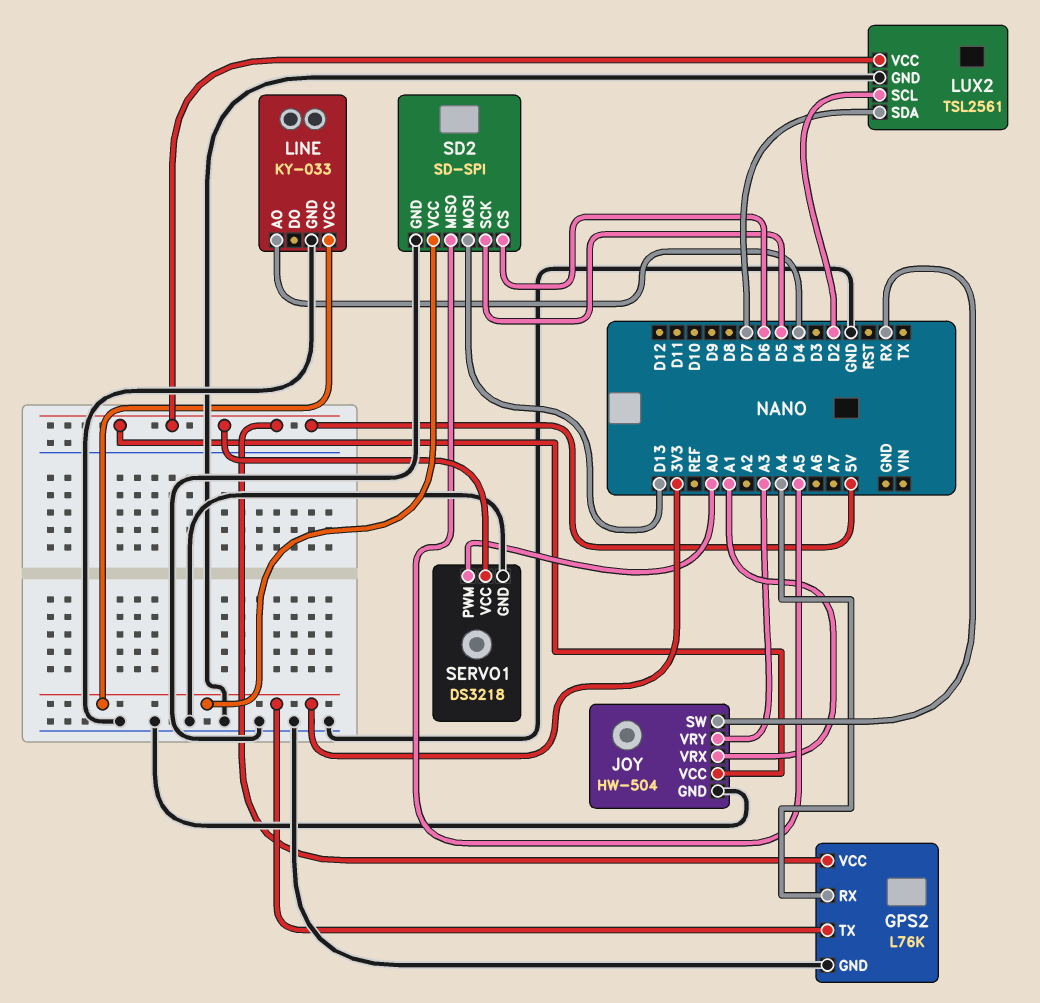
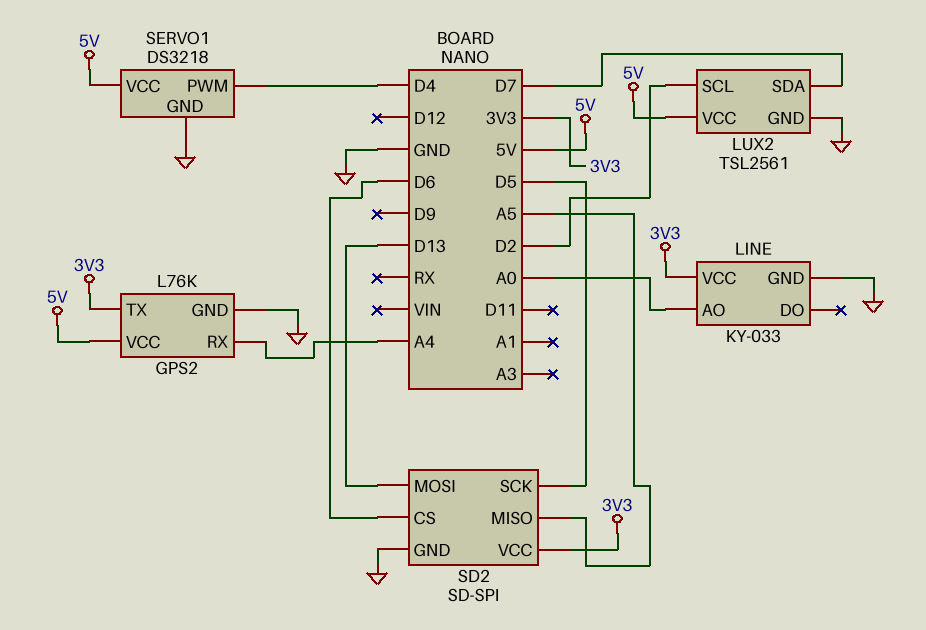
JOY: HW-504 -> none
JOY pin GND: GND -> none
JOY pin SW: RX -> none
JOY pin VCC: 5V -> none
JOY pin VRX: A1 -> none
JOY pin VRY: A3 -> none
LINE pin AO: D4 -> A0
SERVO1 pin PWM: A0 -> D4

